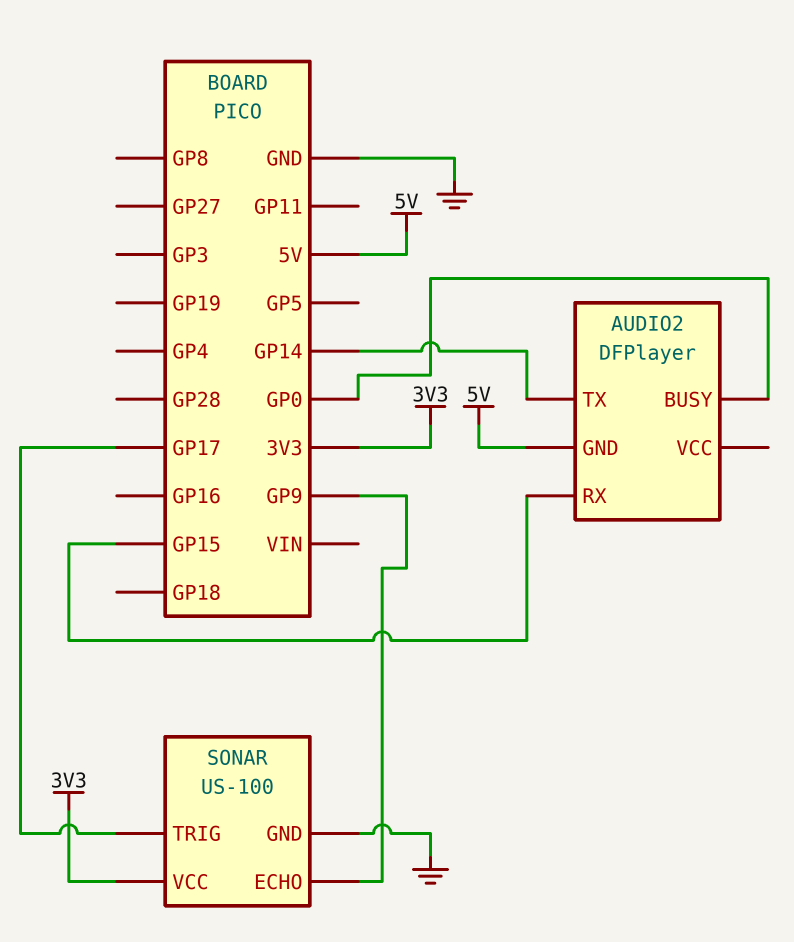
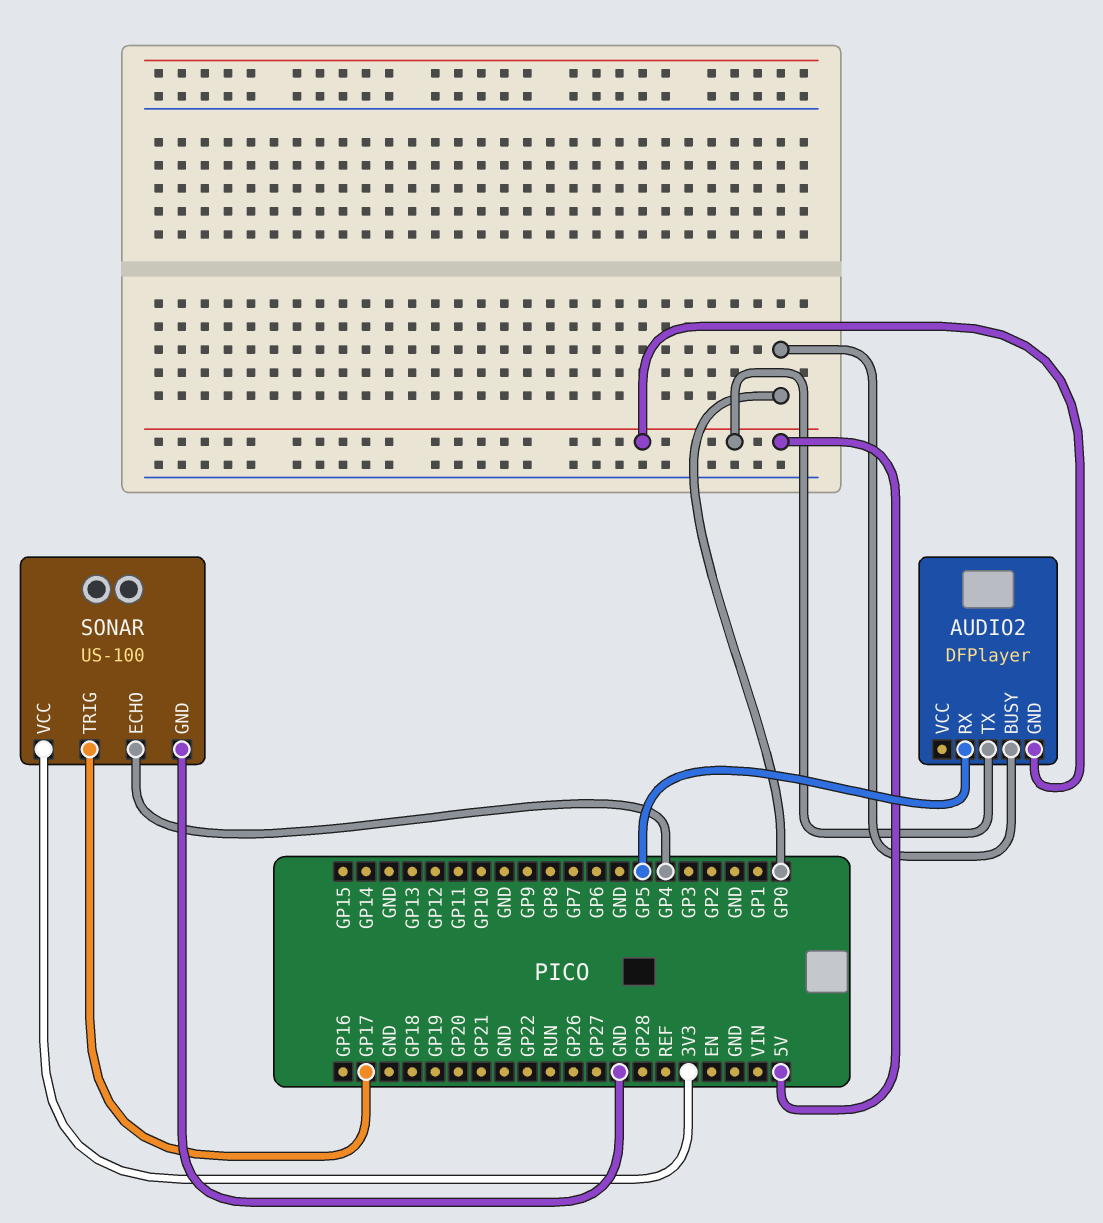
AUDIO2 pin RX: GP15 -> GP5
AUDIO2 pin TX: GP14 -> 5V
SONAR pin ECHO: GP9 -> GP4

